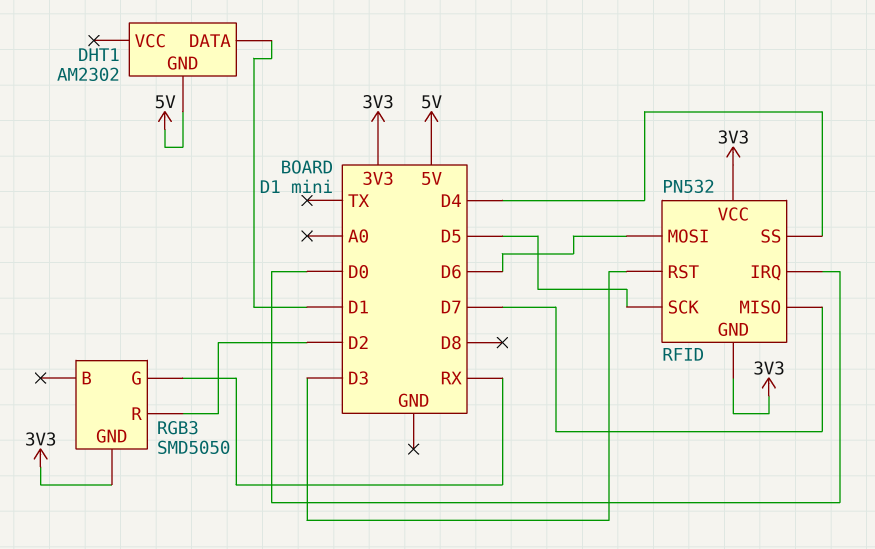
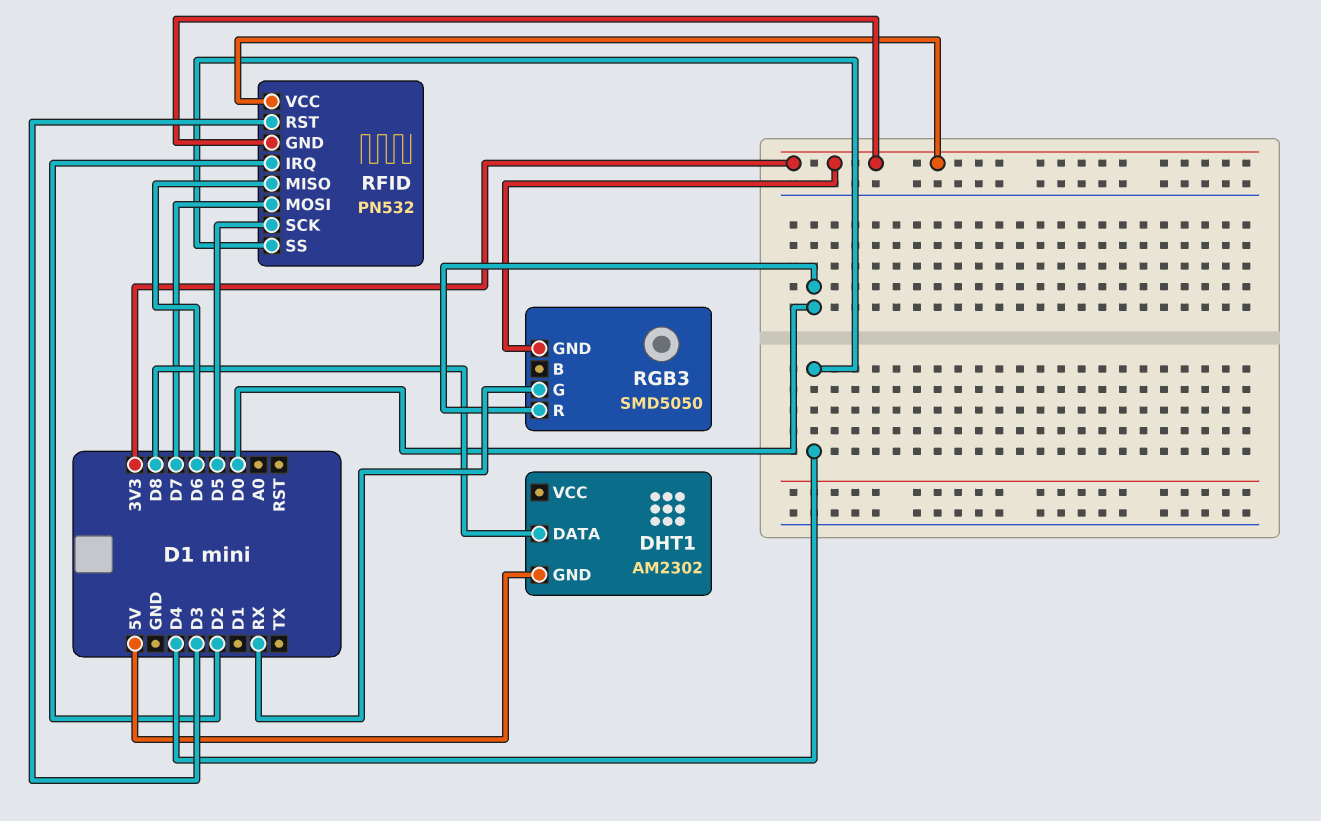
DHT1 pin DATA: D1 -> D8
RFID pin IRQ: D0 -> D2
RFID pin MISO: D7 -> D6
RFID pin MOSI: D6 -> D7
RGB3 pin R: D2 -> D0

